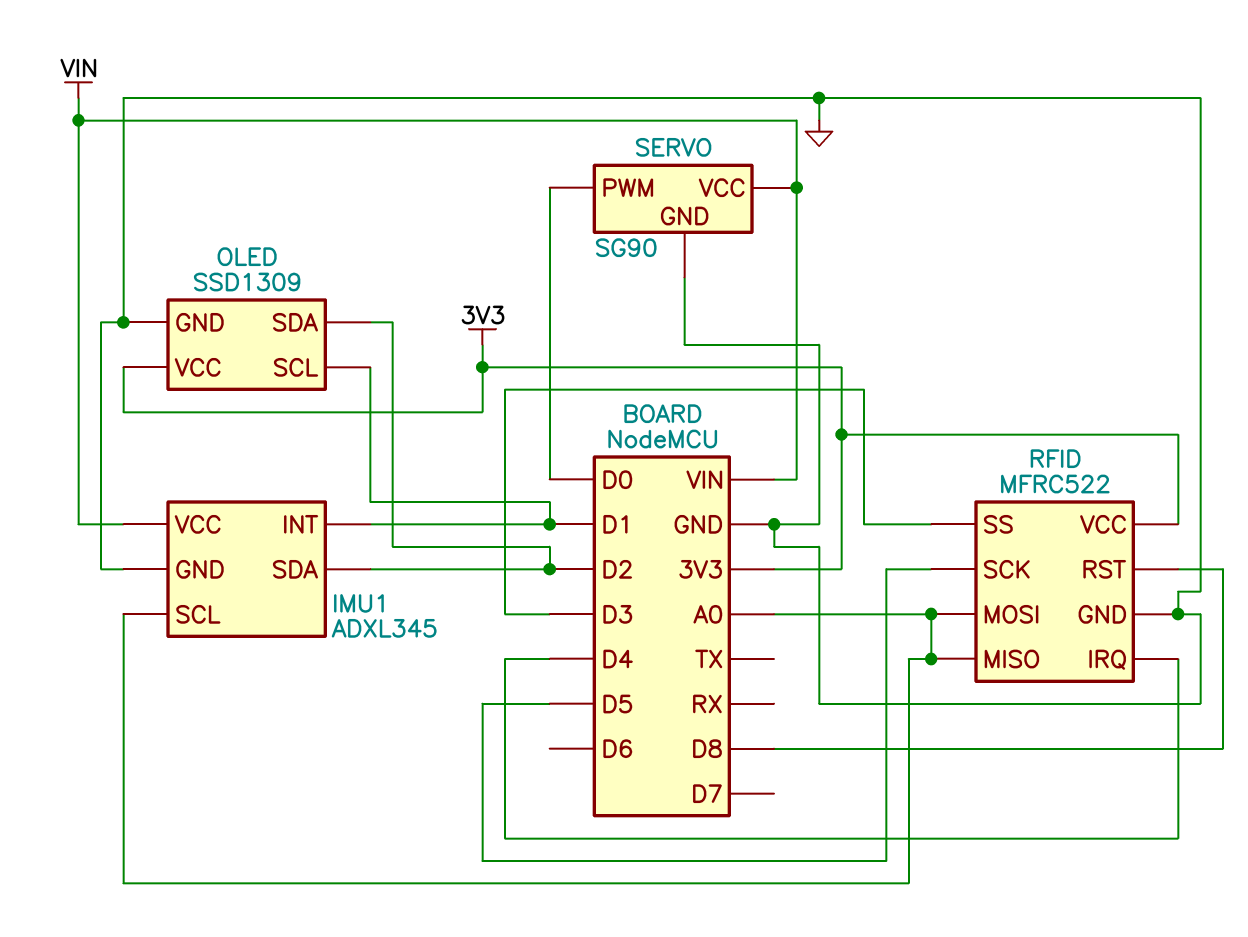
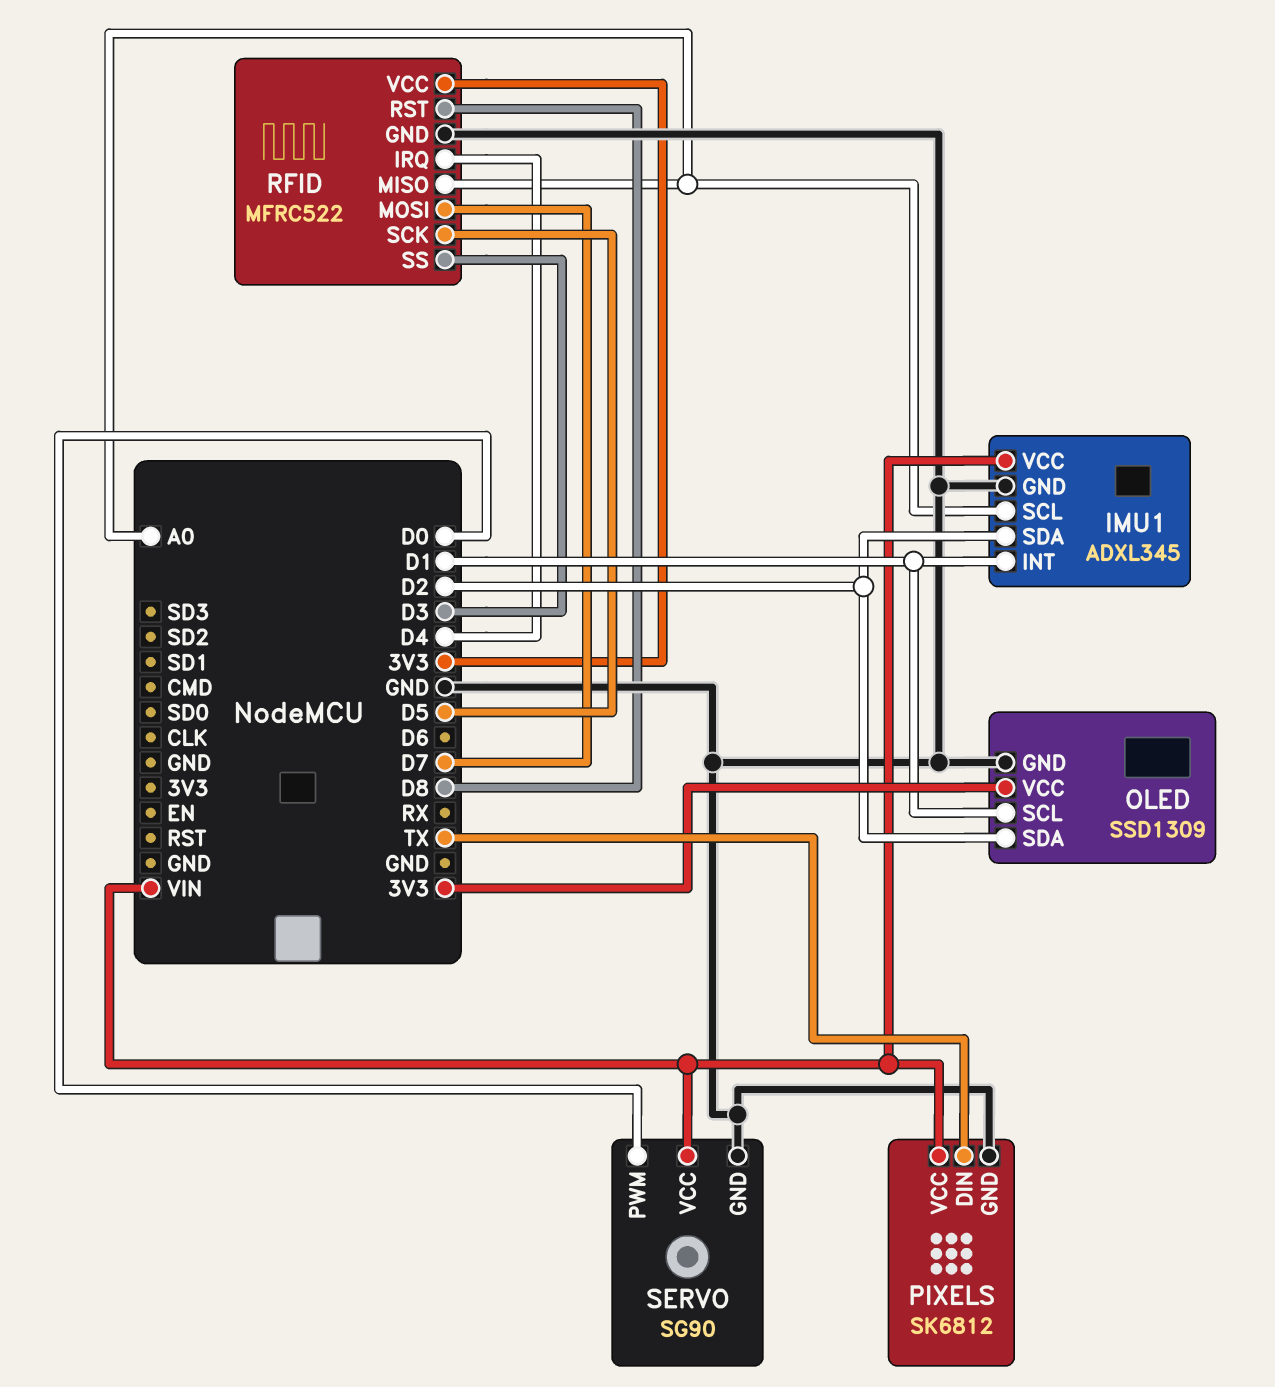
PIXELS: none -> SK6812
PIXELS pin DIN: none -> TX
PIXELS pin GND: none -> GND
PIXELS pin VCC: none -> VIN
RFID pin MOSI: A0 -> D7

